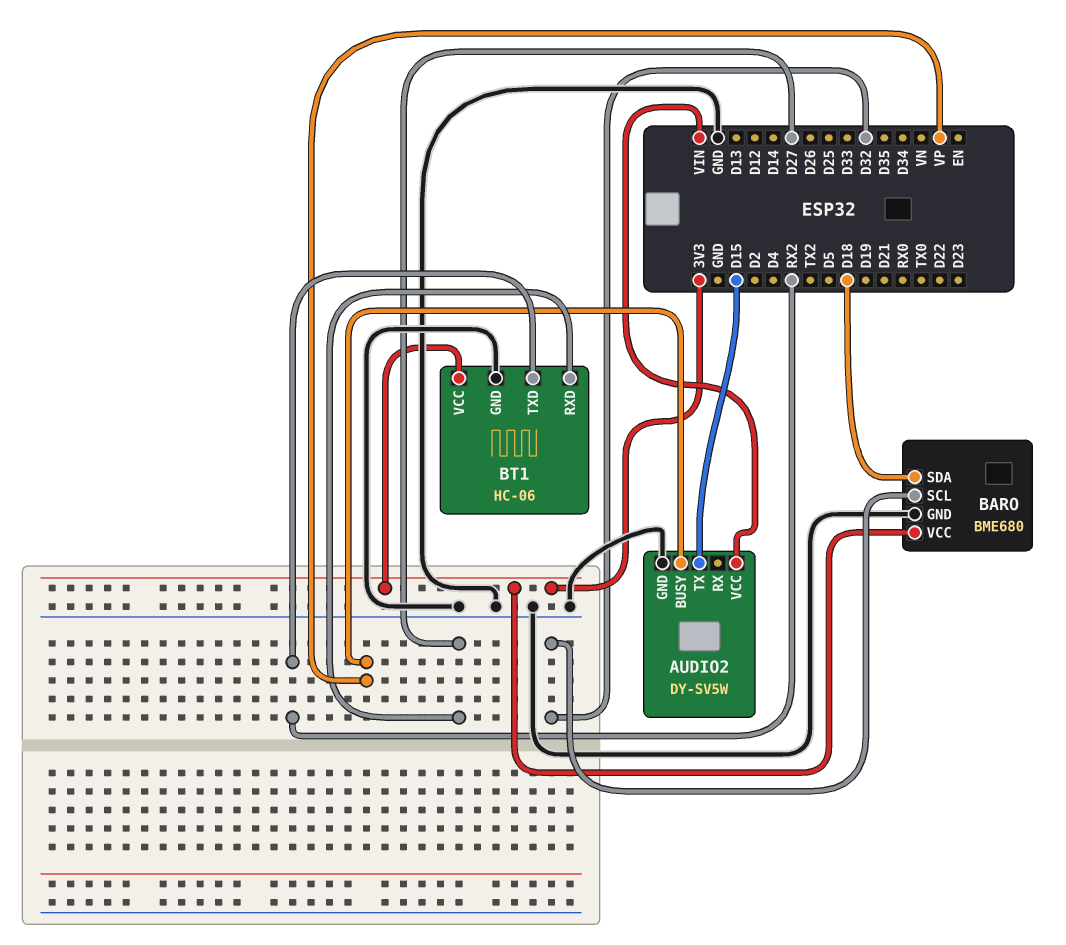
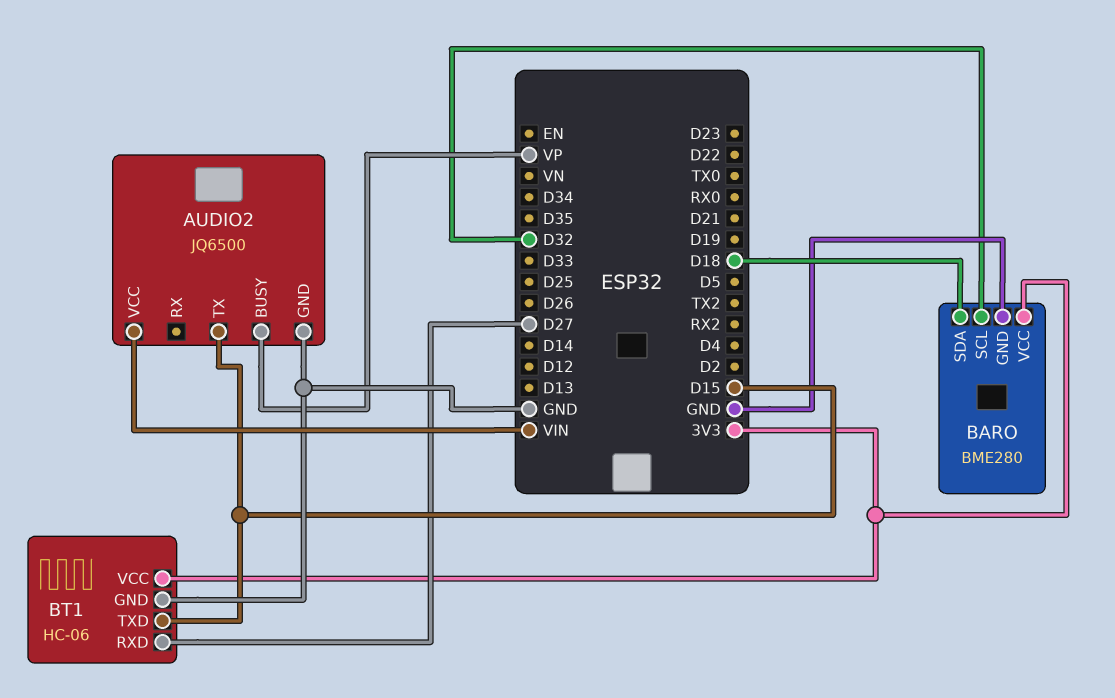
AUDIO2: DY-SV5W -> JQ6500
BARO: BME680 -> BME280
BT1 pin TXD: RX2 -> D15

